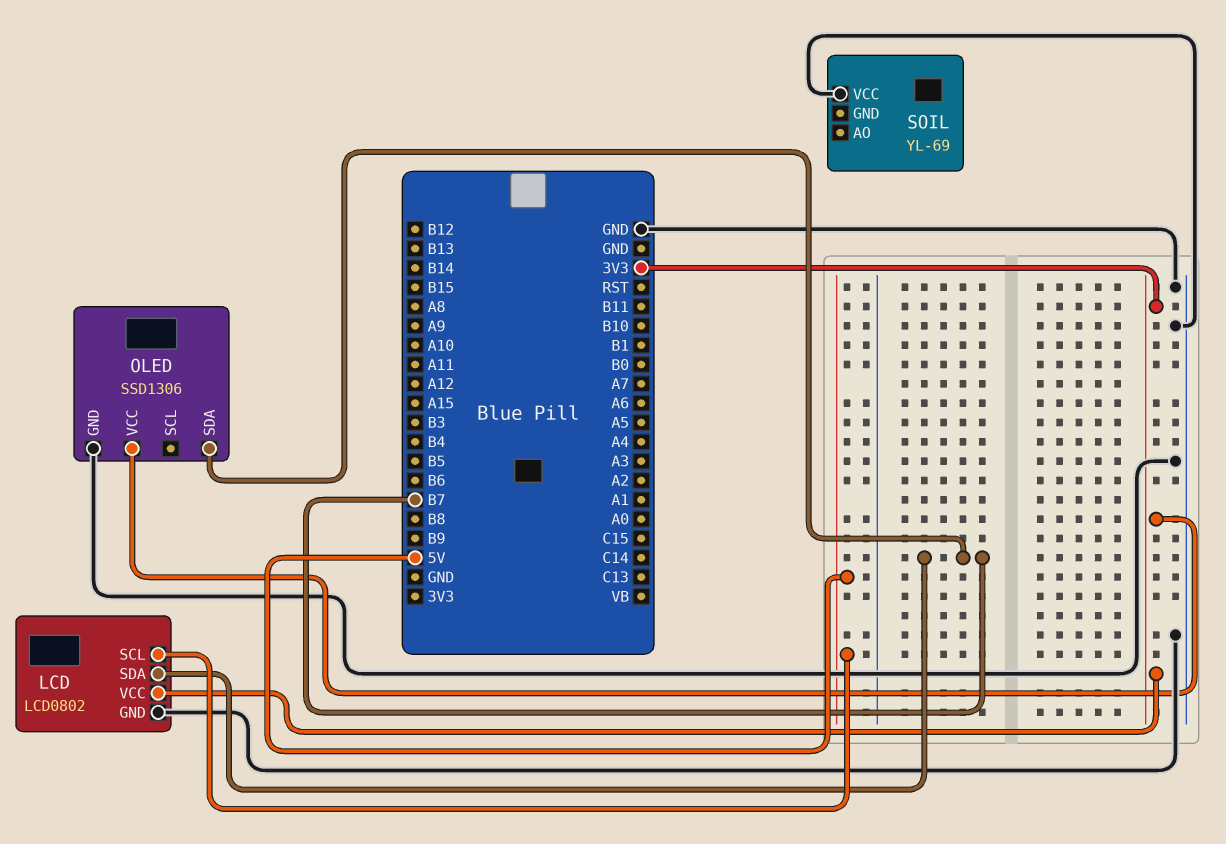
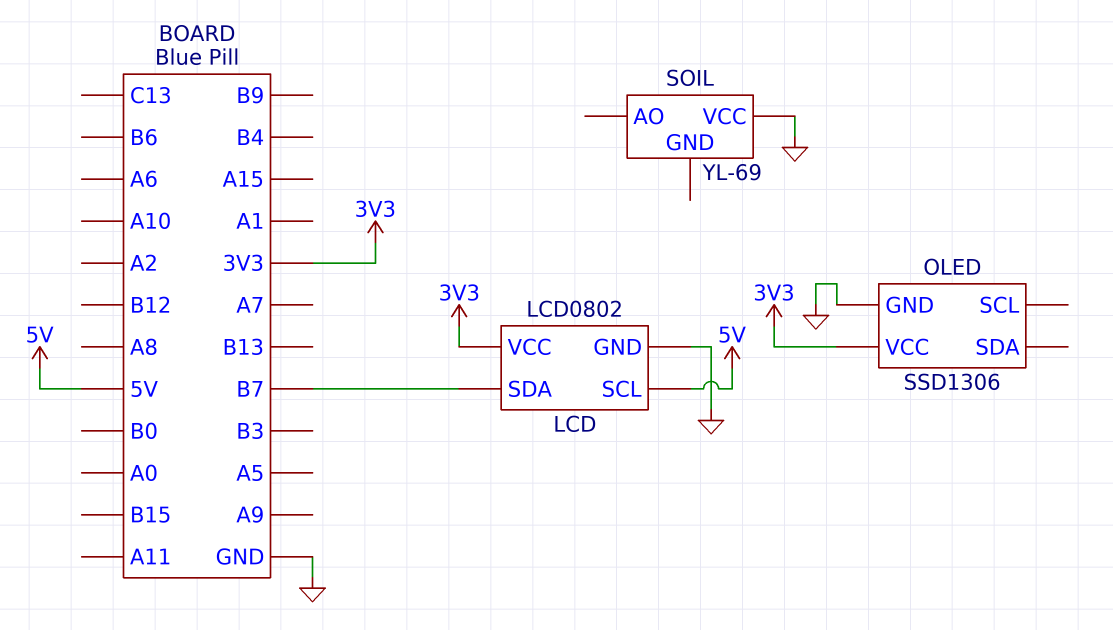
OLED pin SDA: B7 -> none

